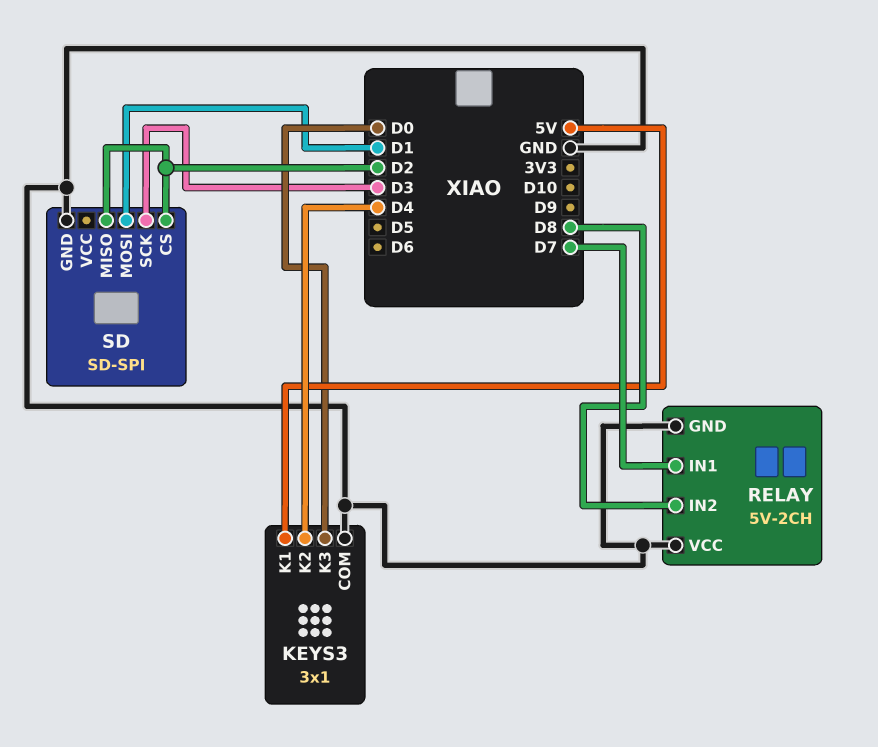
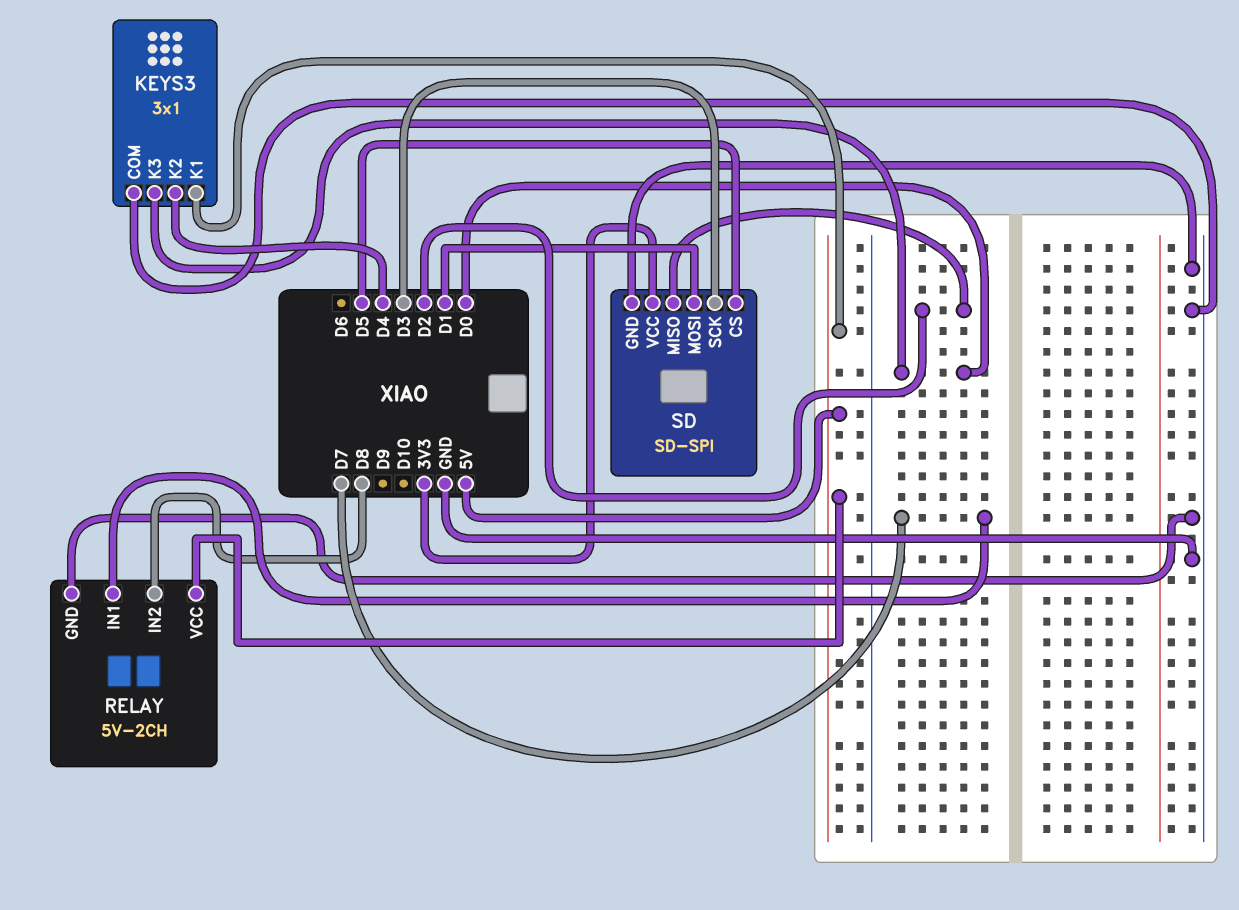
RELAY pin VCC: GND -> 5V
SD pin CS: D2 -> D5
SD pin VCC: none -> 3V3

